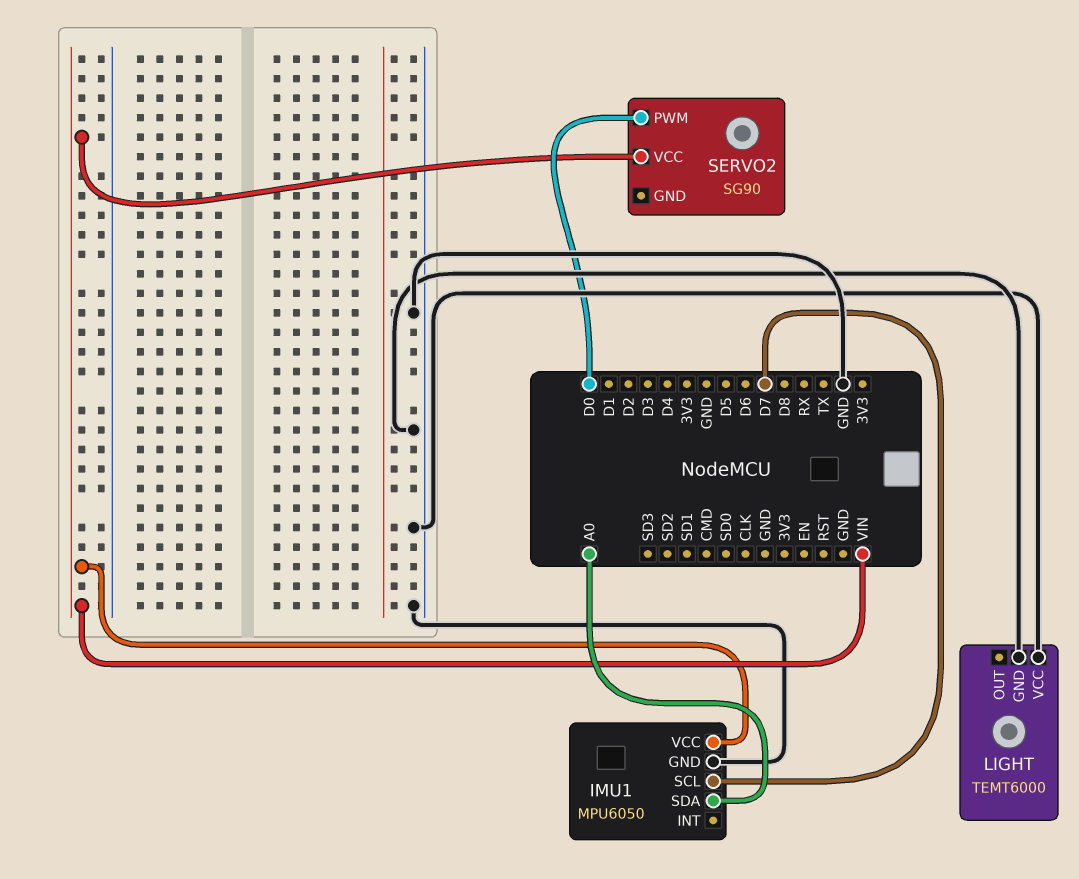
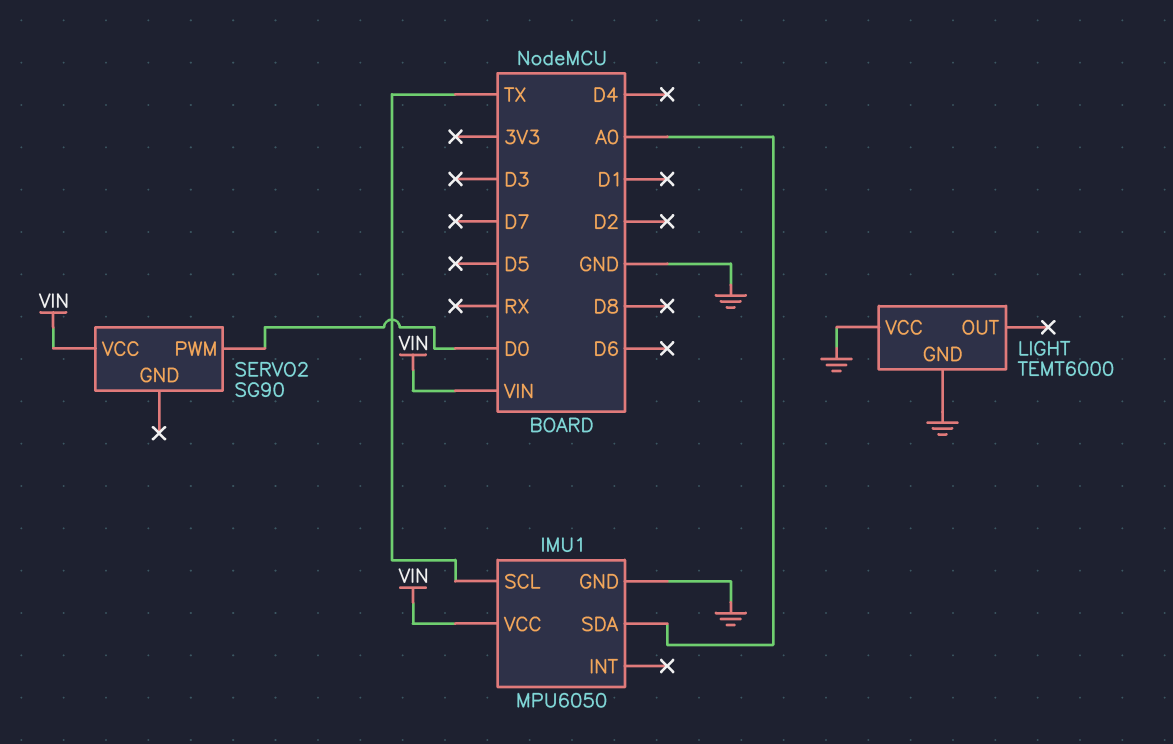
IMU1 pin SCL: D7 -> TX

